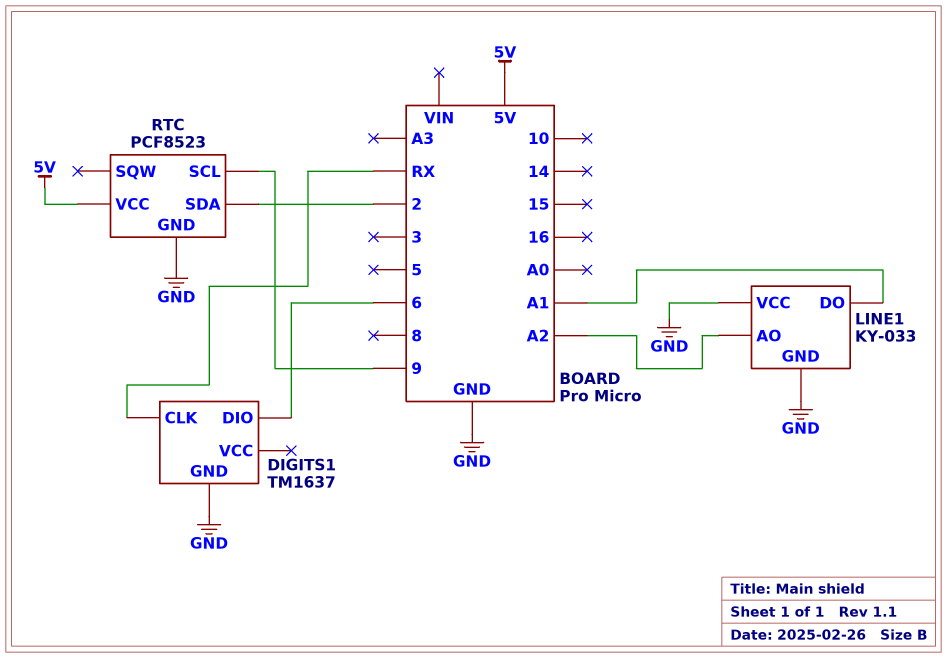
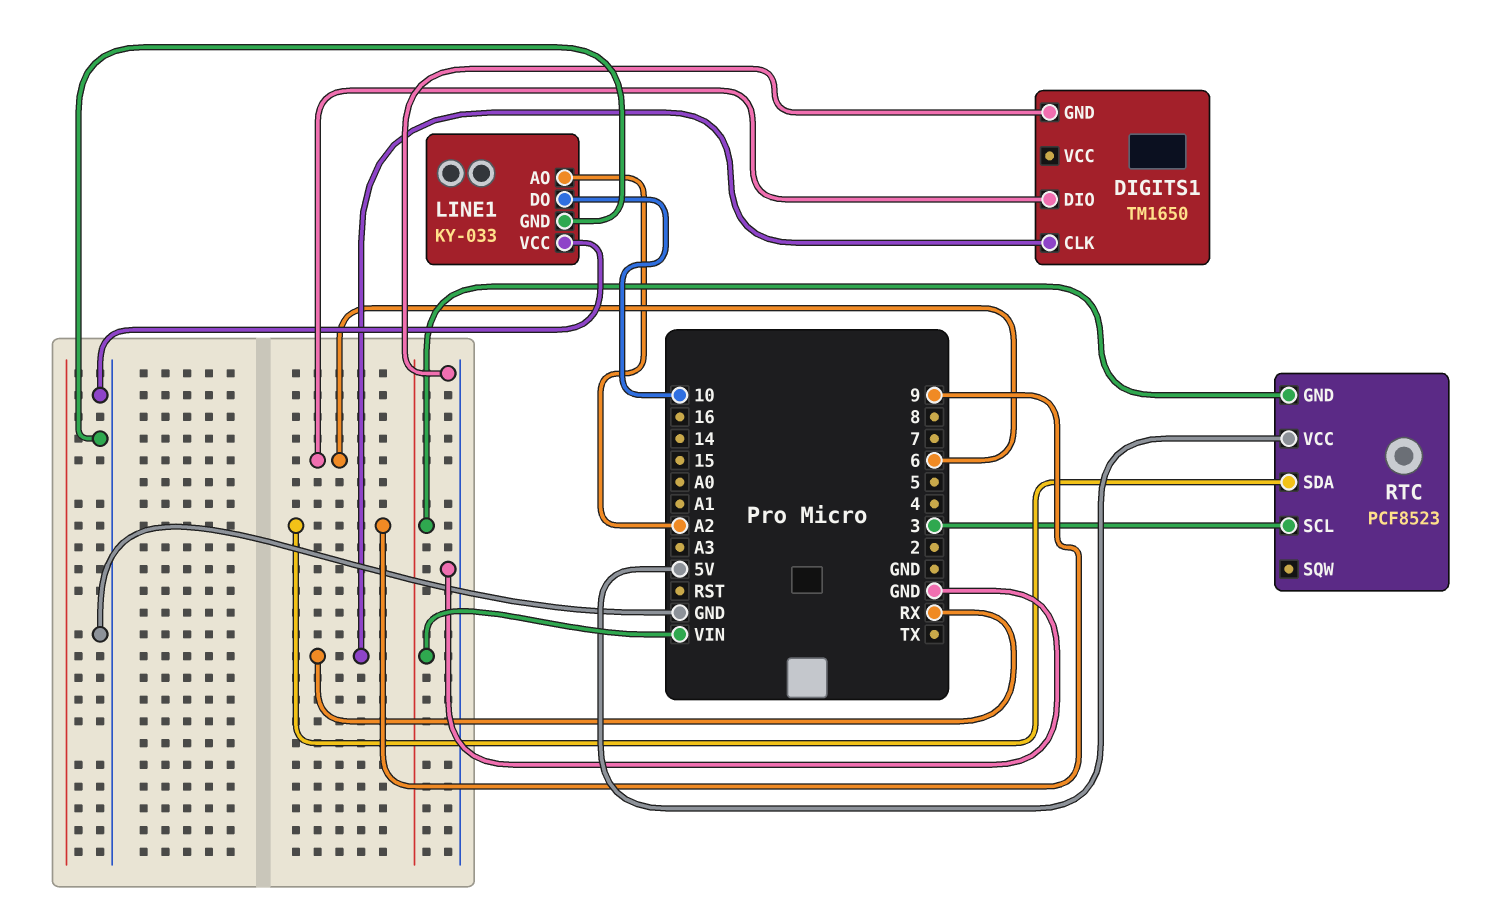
DIGITS1: TM1637 -> TM1650
LINE1 pin DO: A1 -> 10
RTC pin GND: GND -> VIN
RTC pin SCL: 9 -> 3
RTC pin SDA: 2 -> 9

